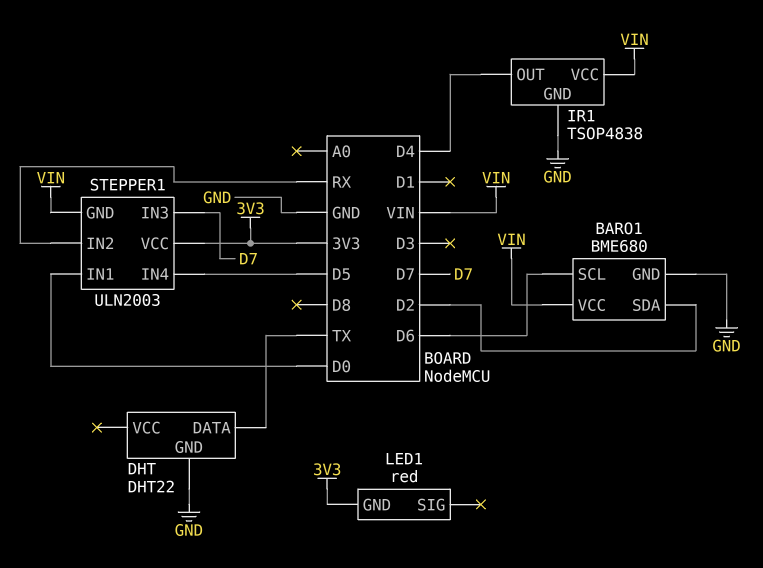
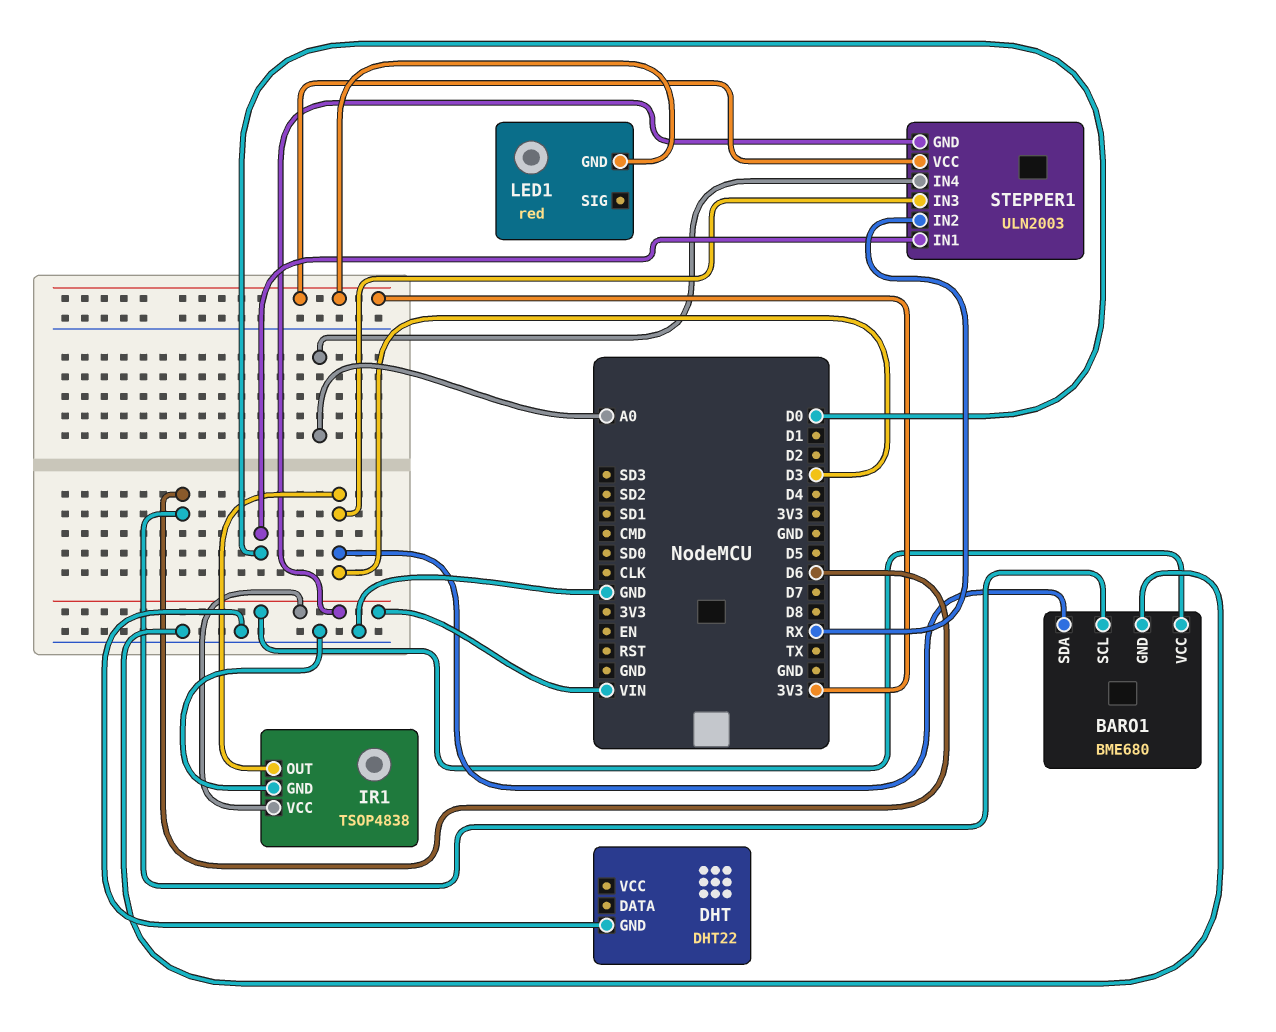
BARO1 pin SDA: D2 -> D3
DHT pin DATA: TX -> none
IR1 pin OUT: D4 -> D3
STEPPER1 pin IN3: D7 -> D3
STEPPER1 pin IN4: D5 -> A0

